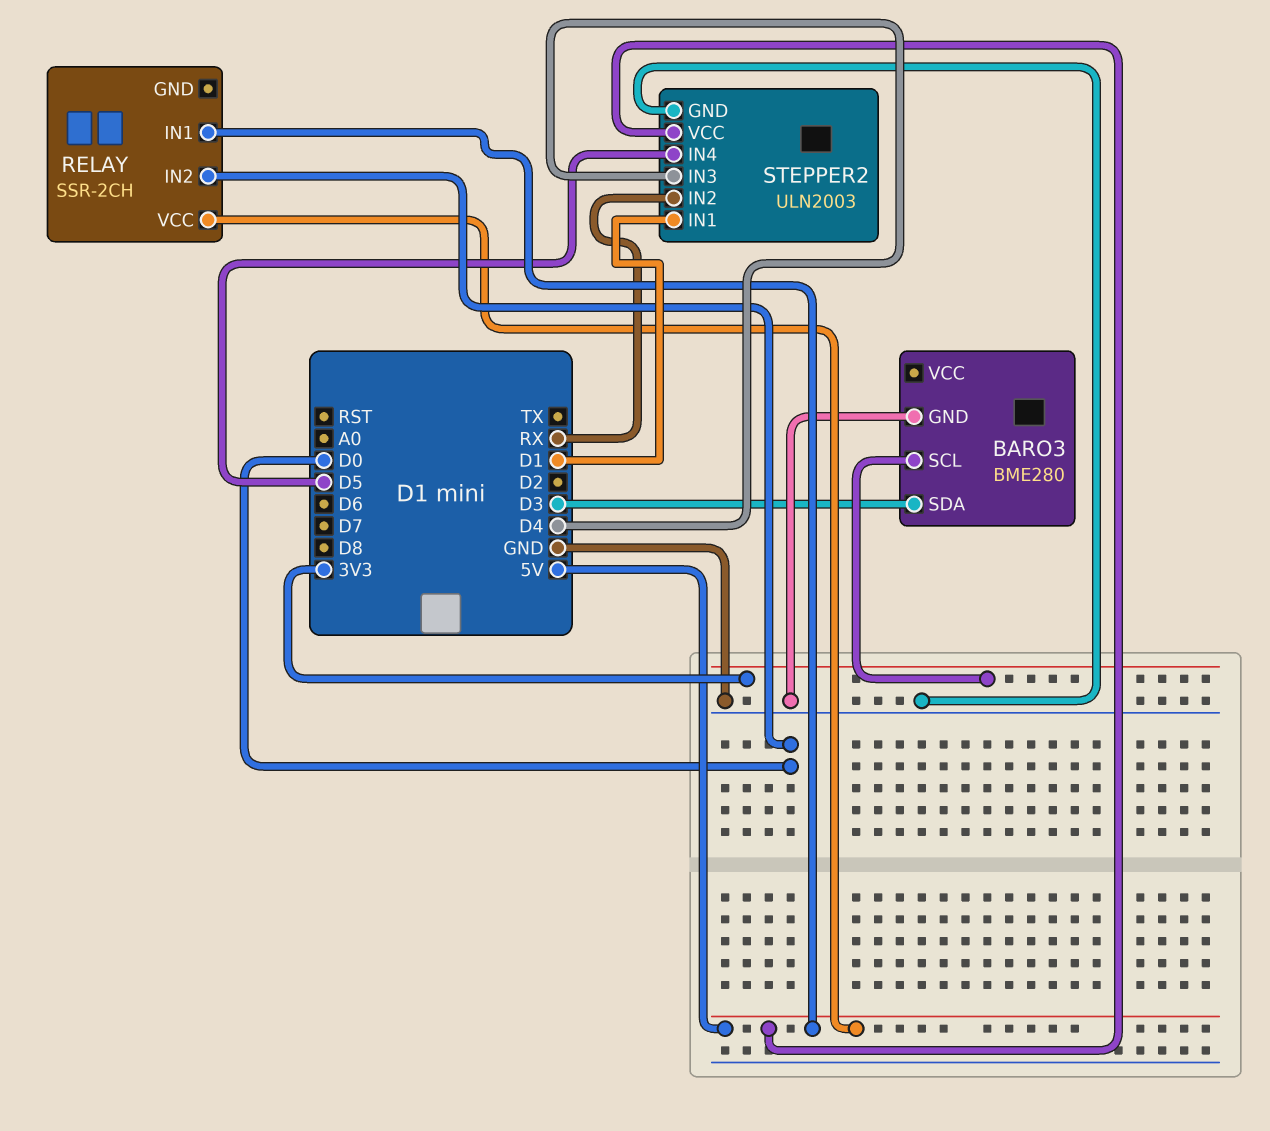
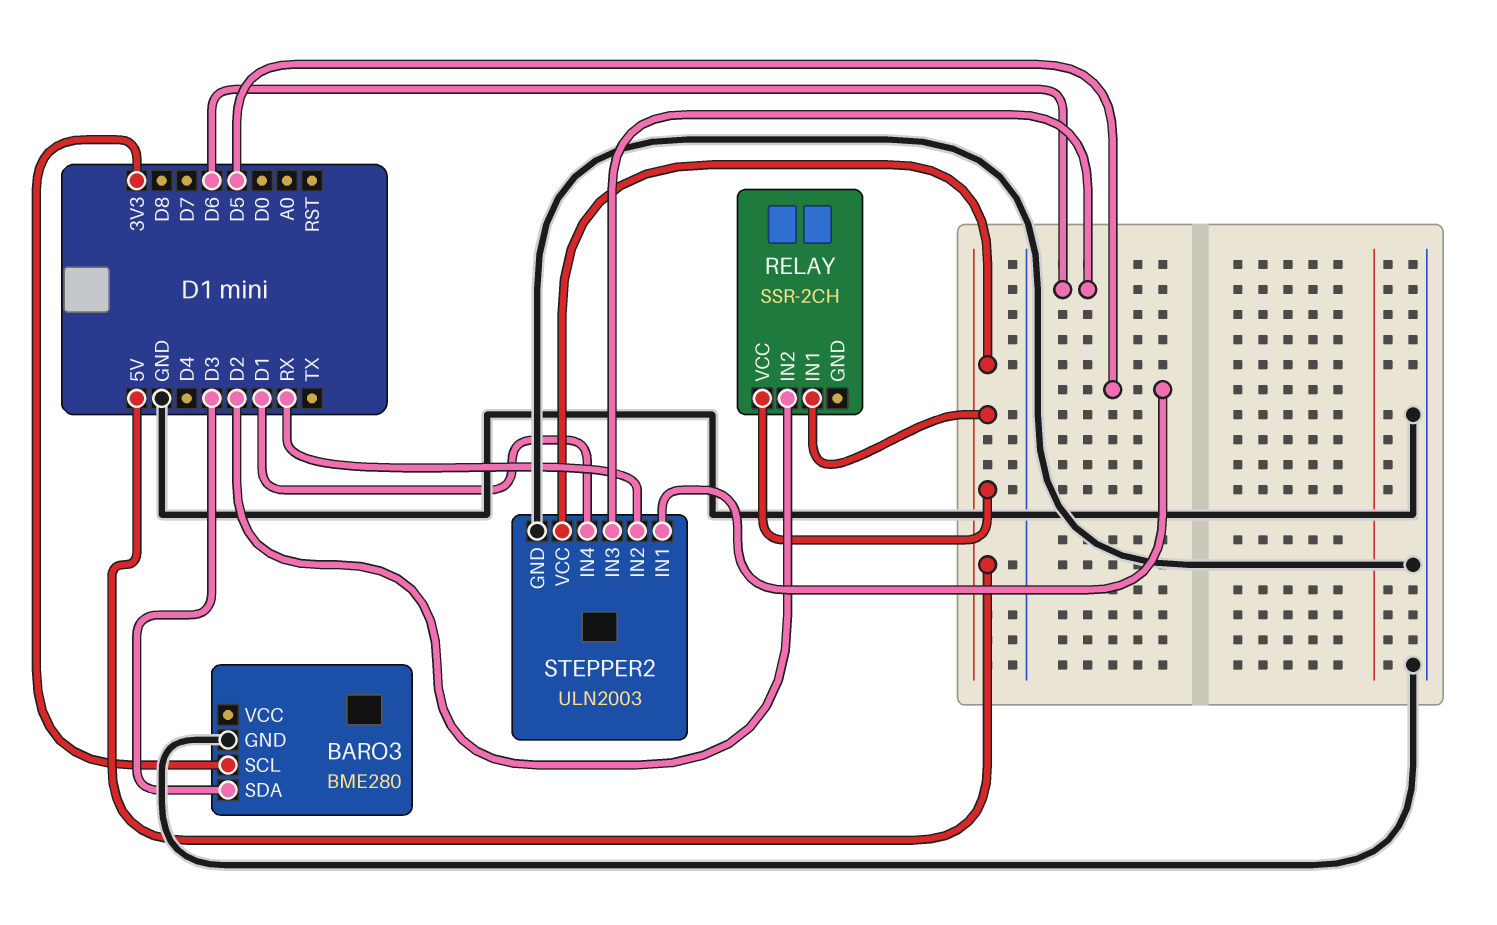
RELAY pin IN2: D0 -> D2
STEPPER2 pin IN1: D1 -> D5
STEPPER2 pin IN3: D4 -> D6
STEPPER2 pin IN4: D5 -> D1

